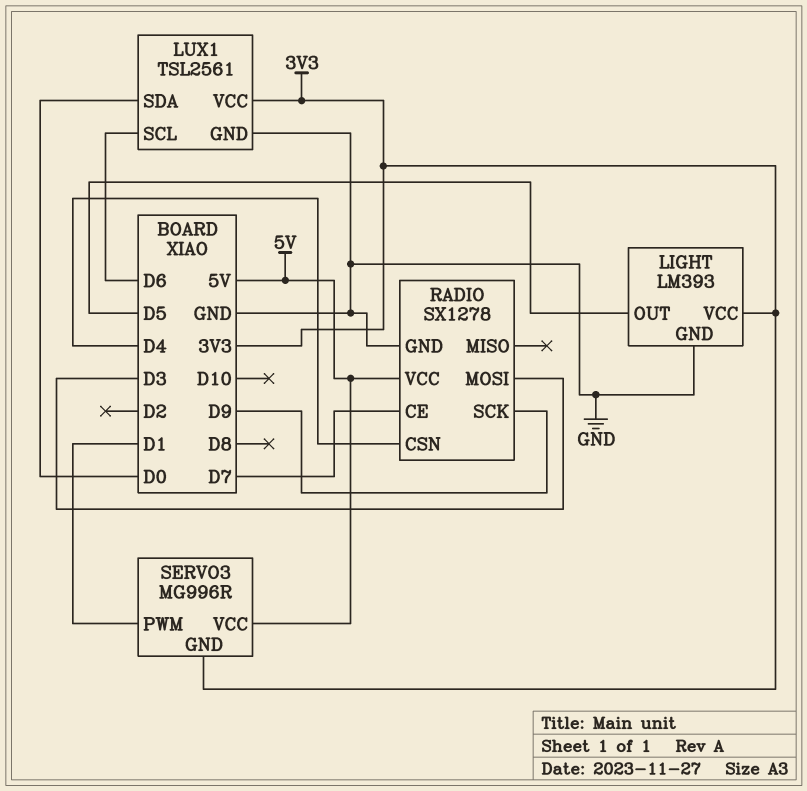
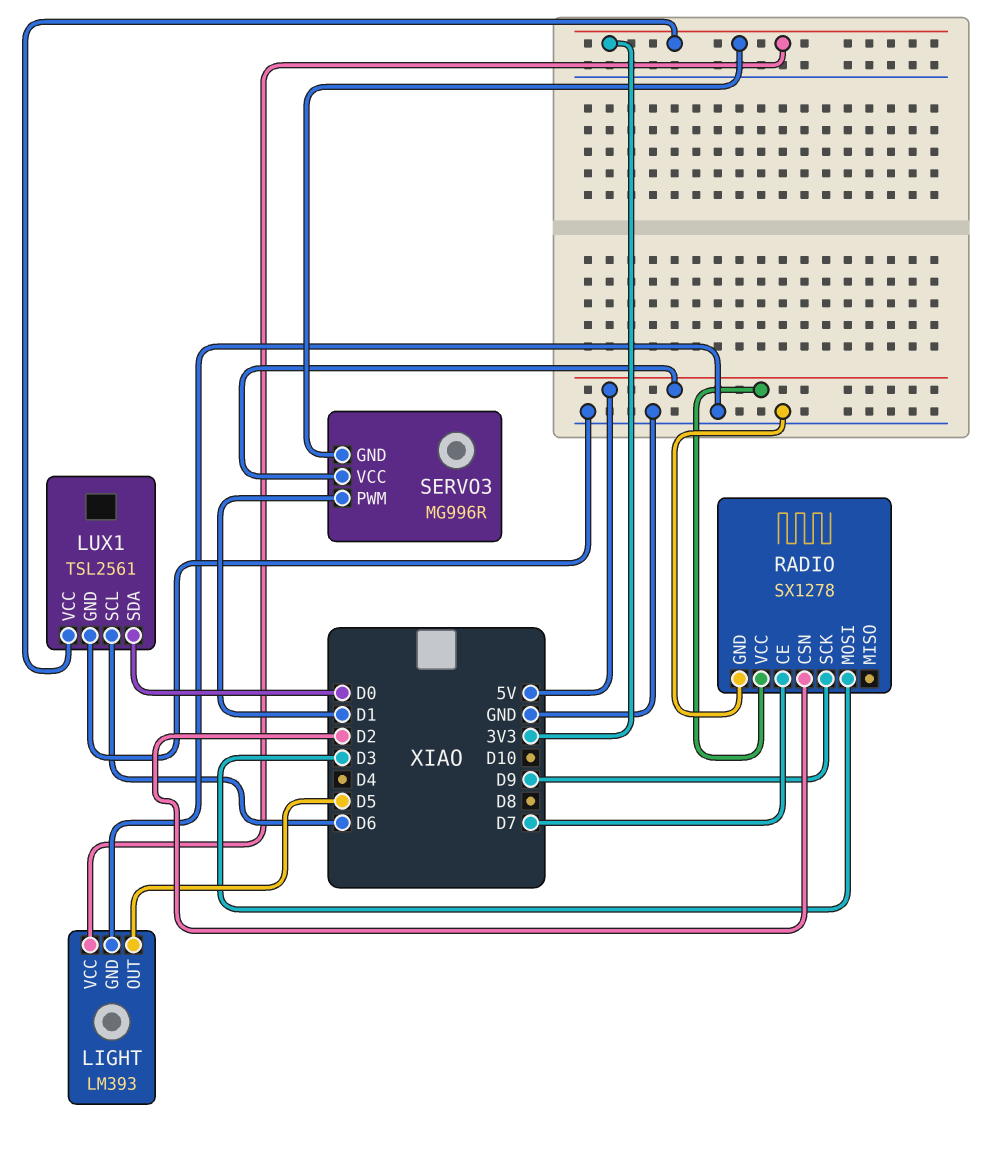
RADIO pin CSN: D4 -> D2

